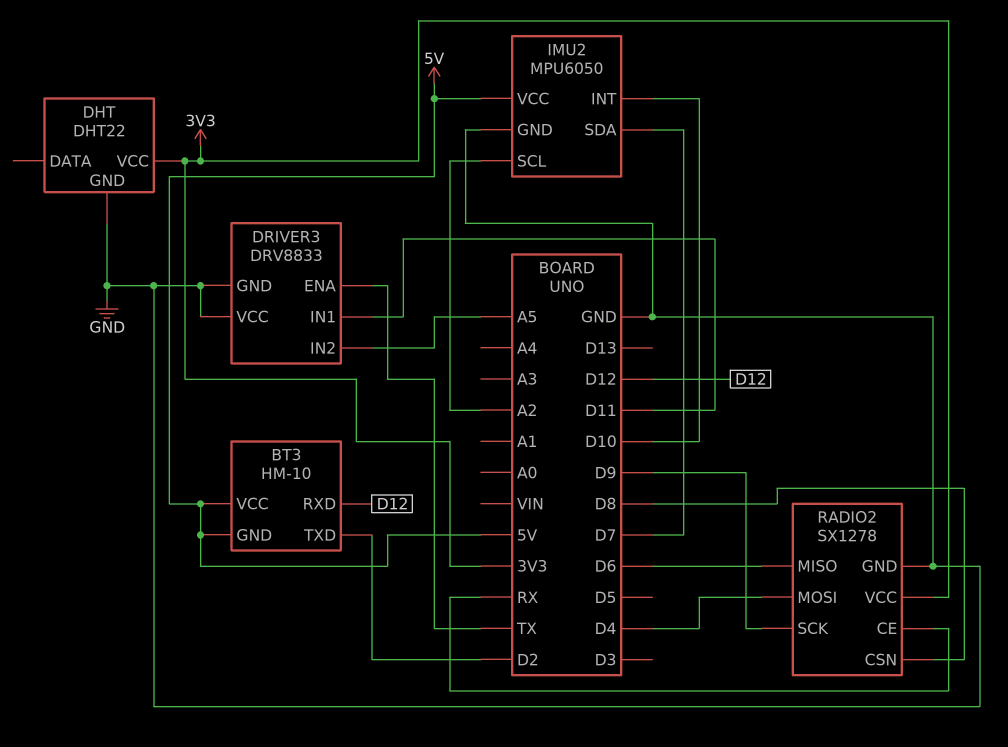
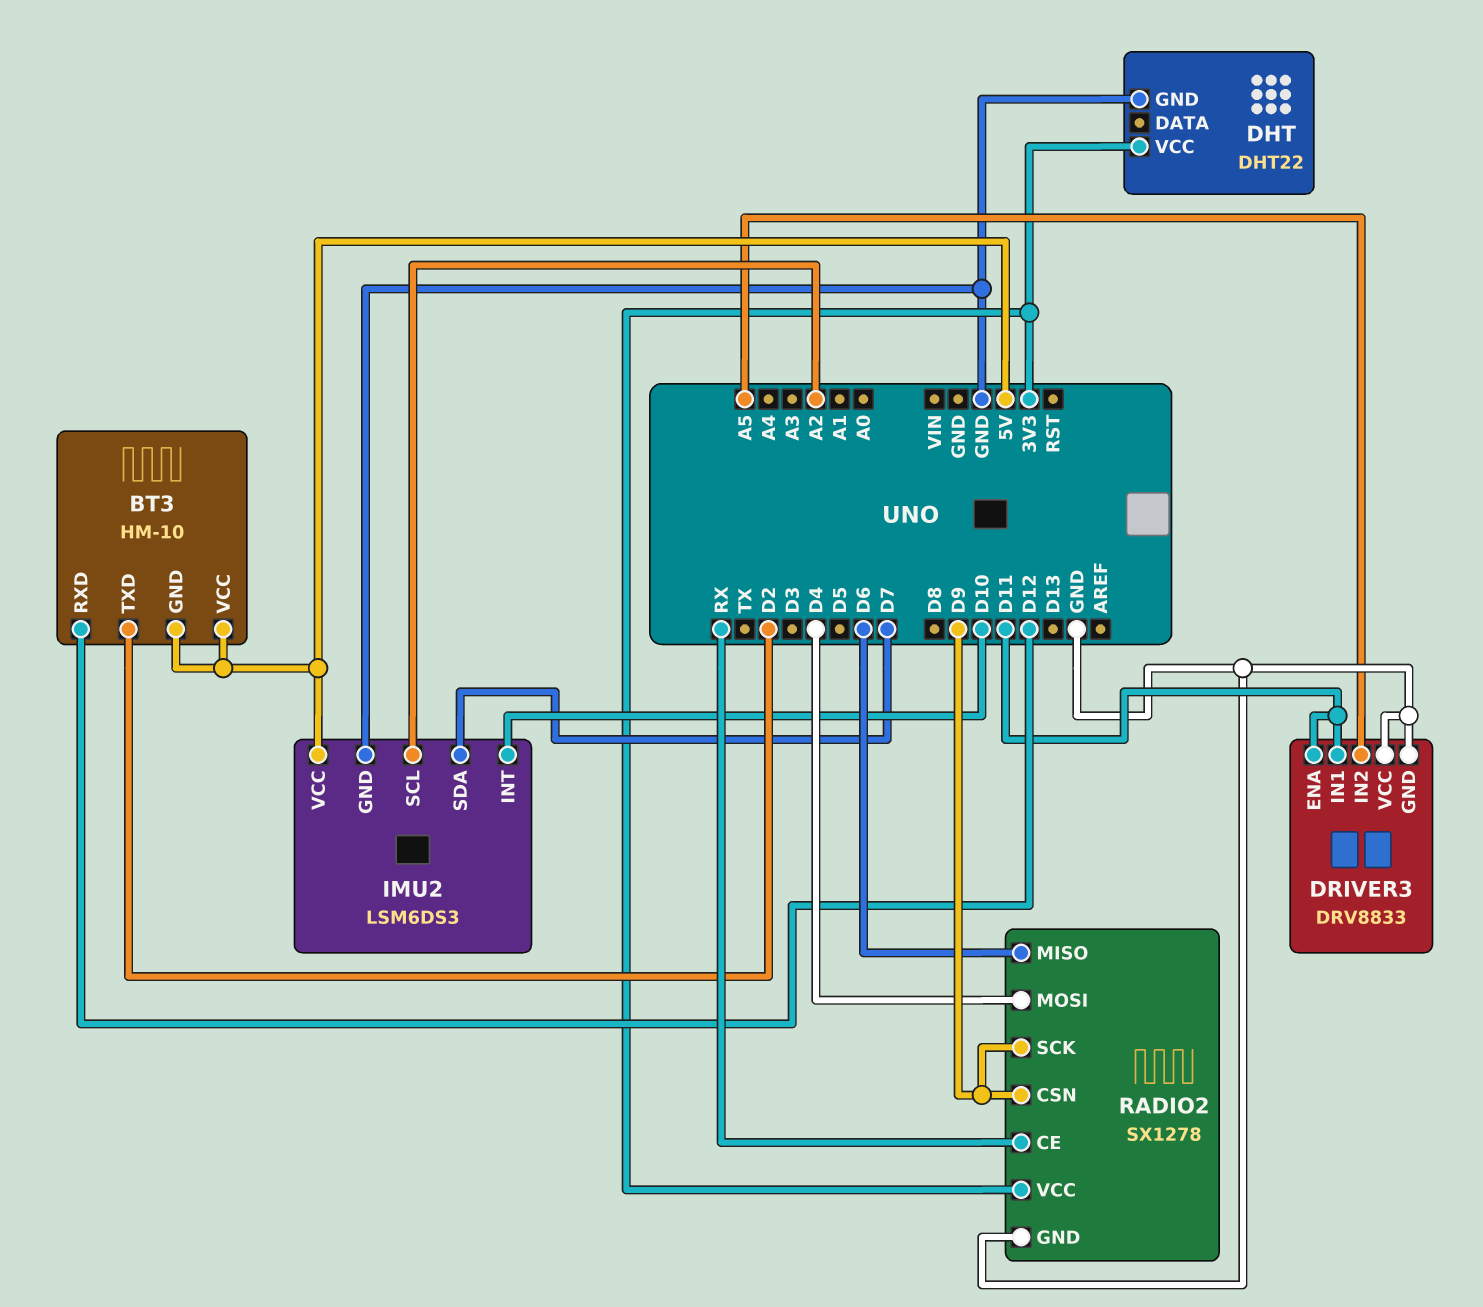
DRIVER3 pin ENA: TX -> D11
IMU2: MPU6050 -> LSM6DS3
RADIO2 pin CSN: D8 -> D9

